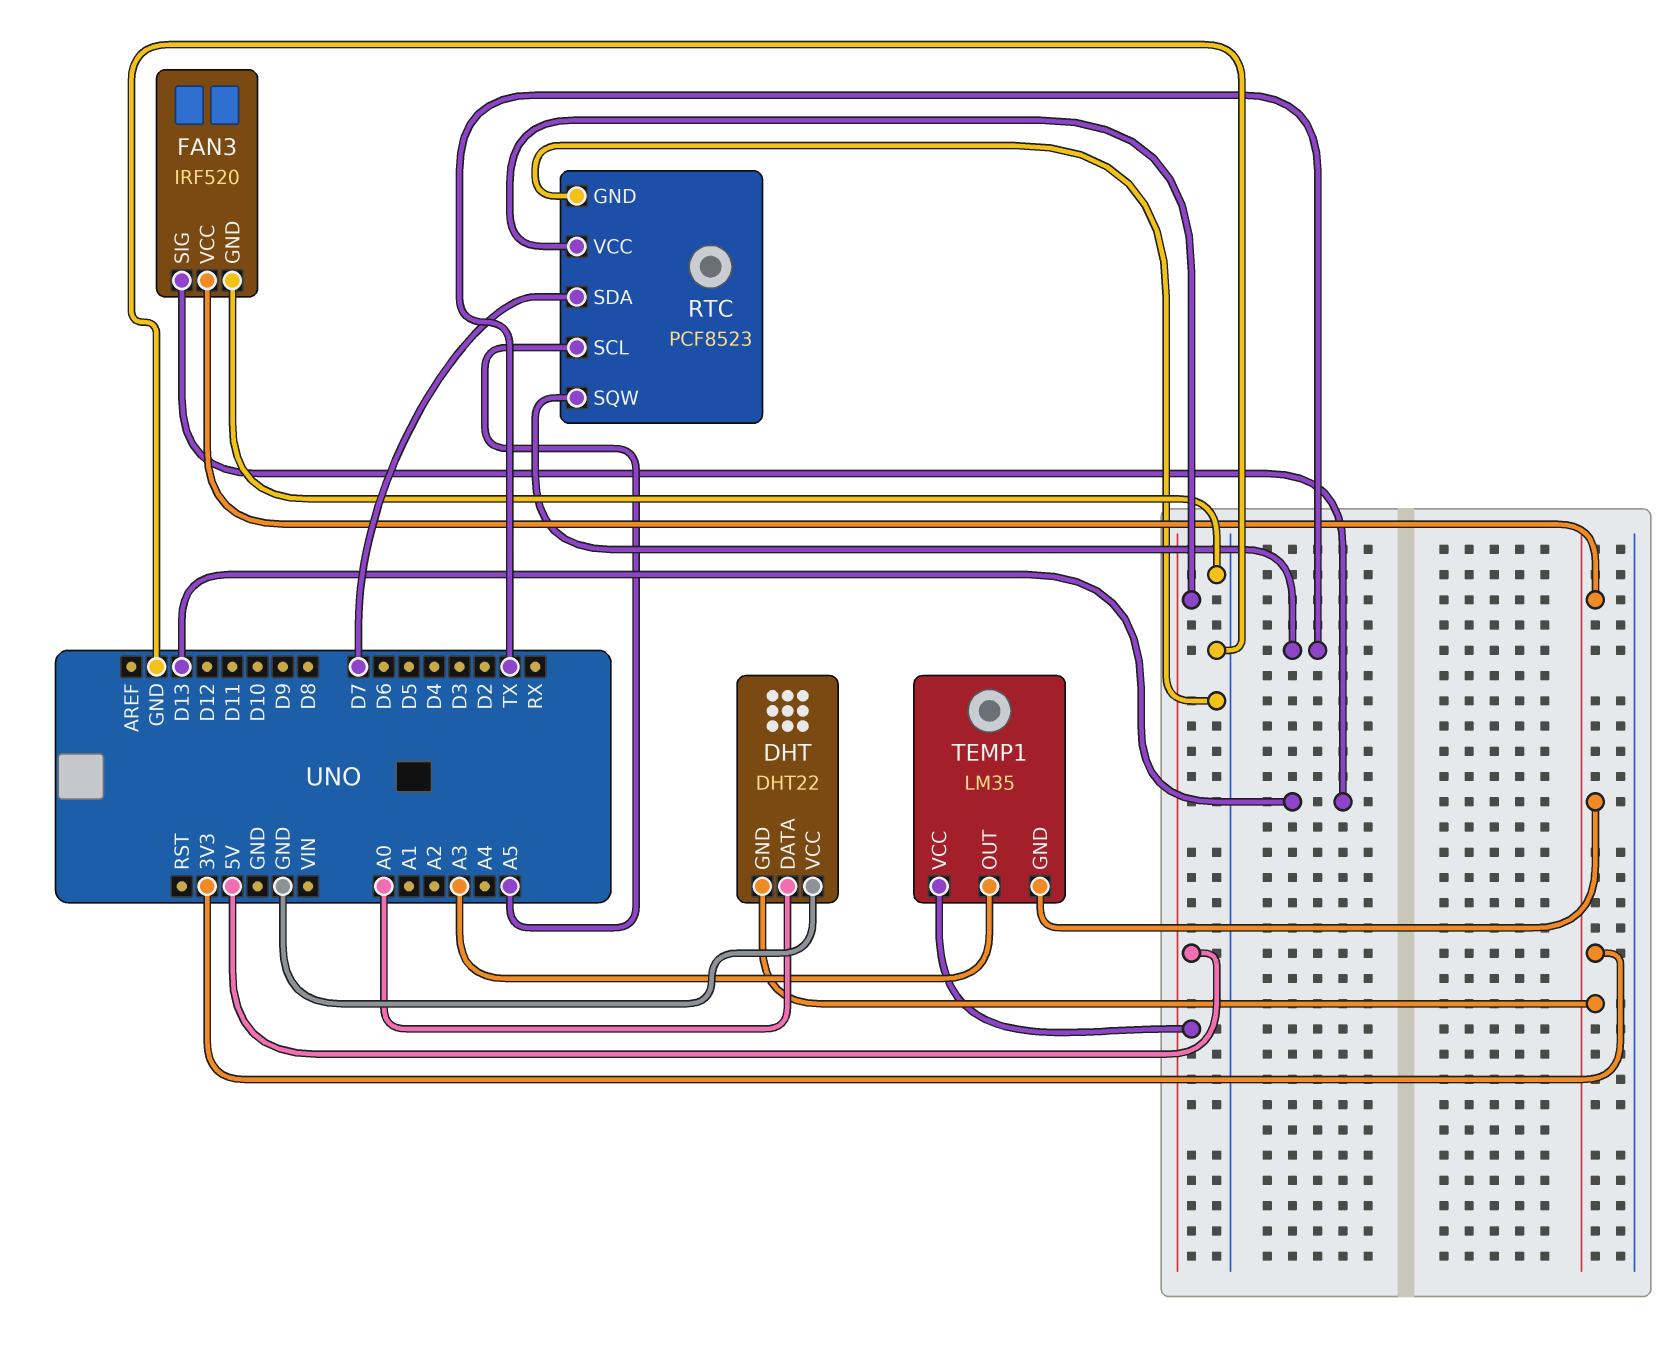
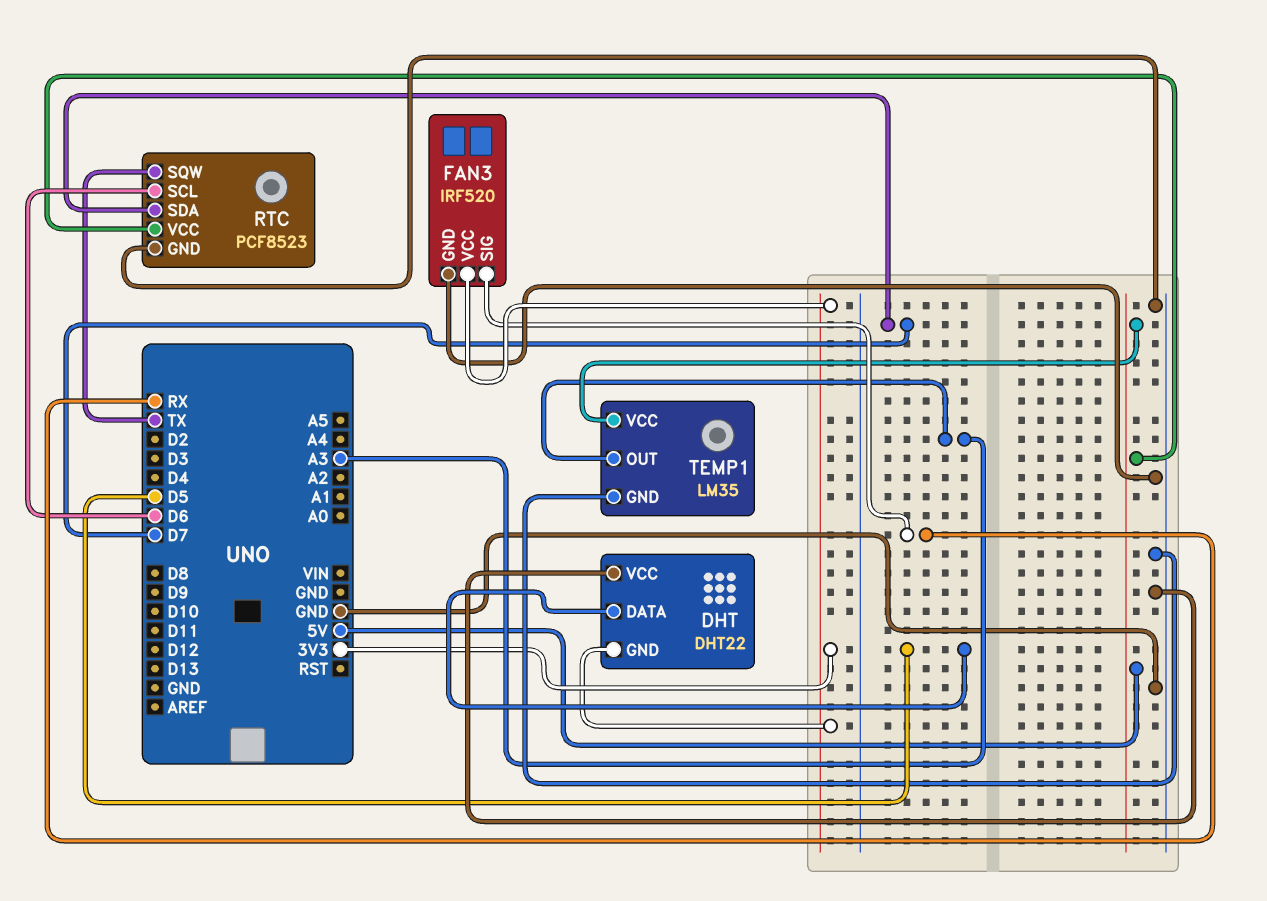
DHT pin DATA: A0 -> D5
FAN3 pin SIG: D13 -> RX
RTC pin SCL: A5 -> D6
TEMP1 pin GND: 3V3 -> GND

